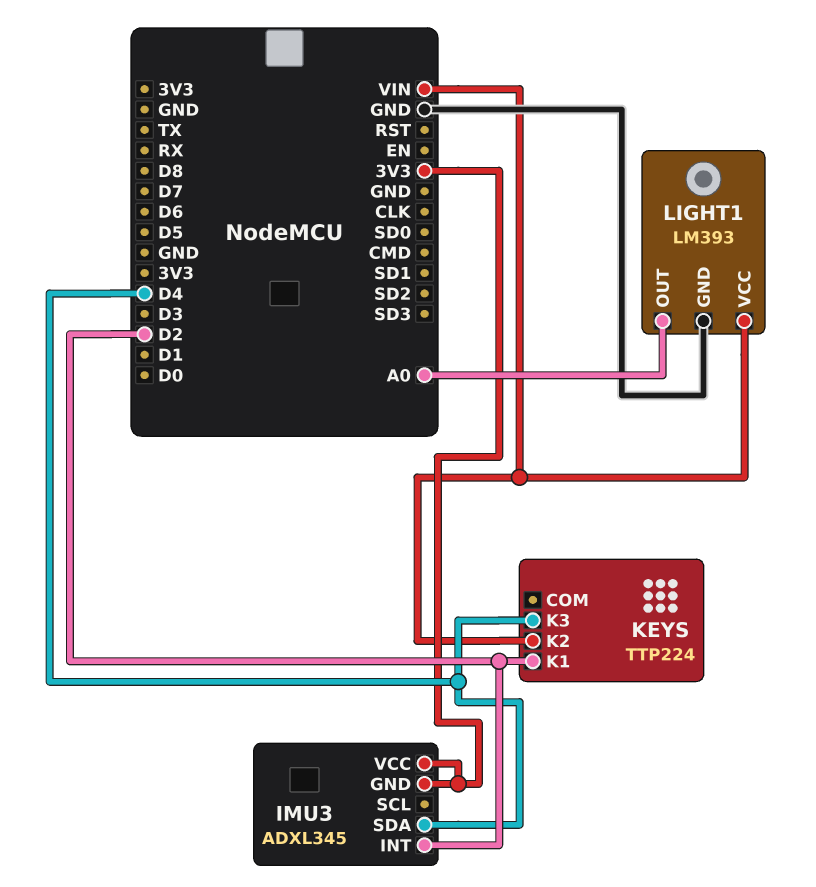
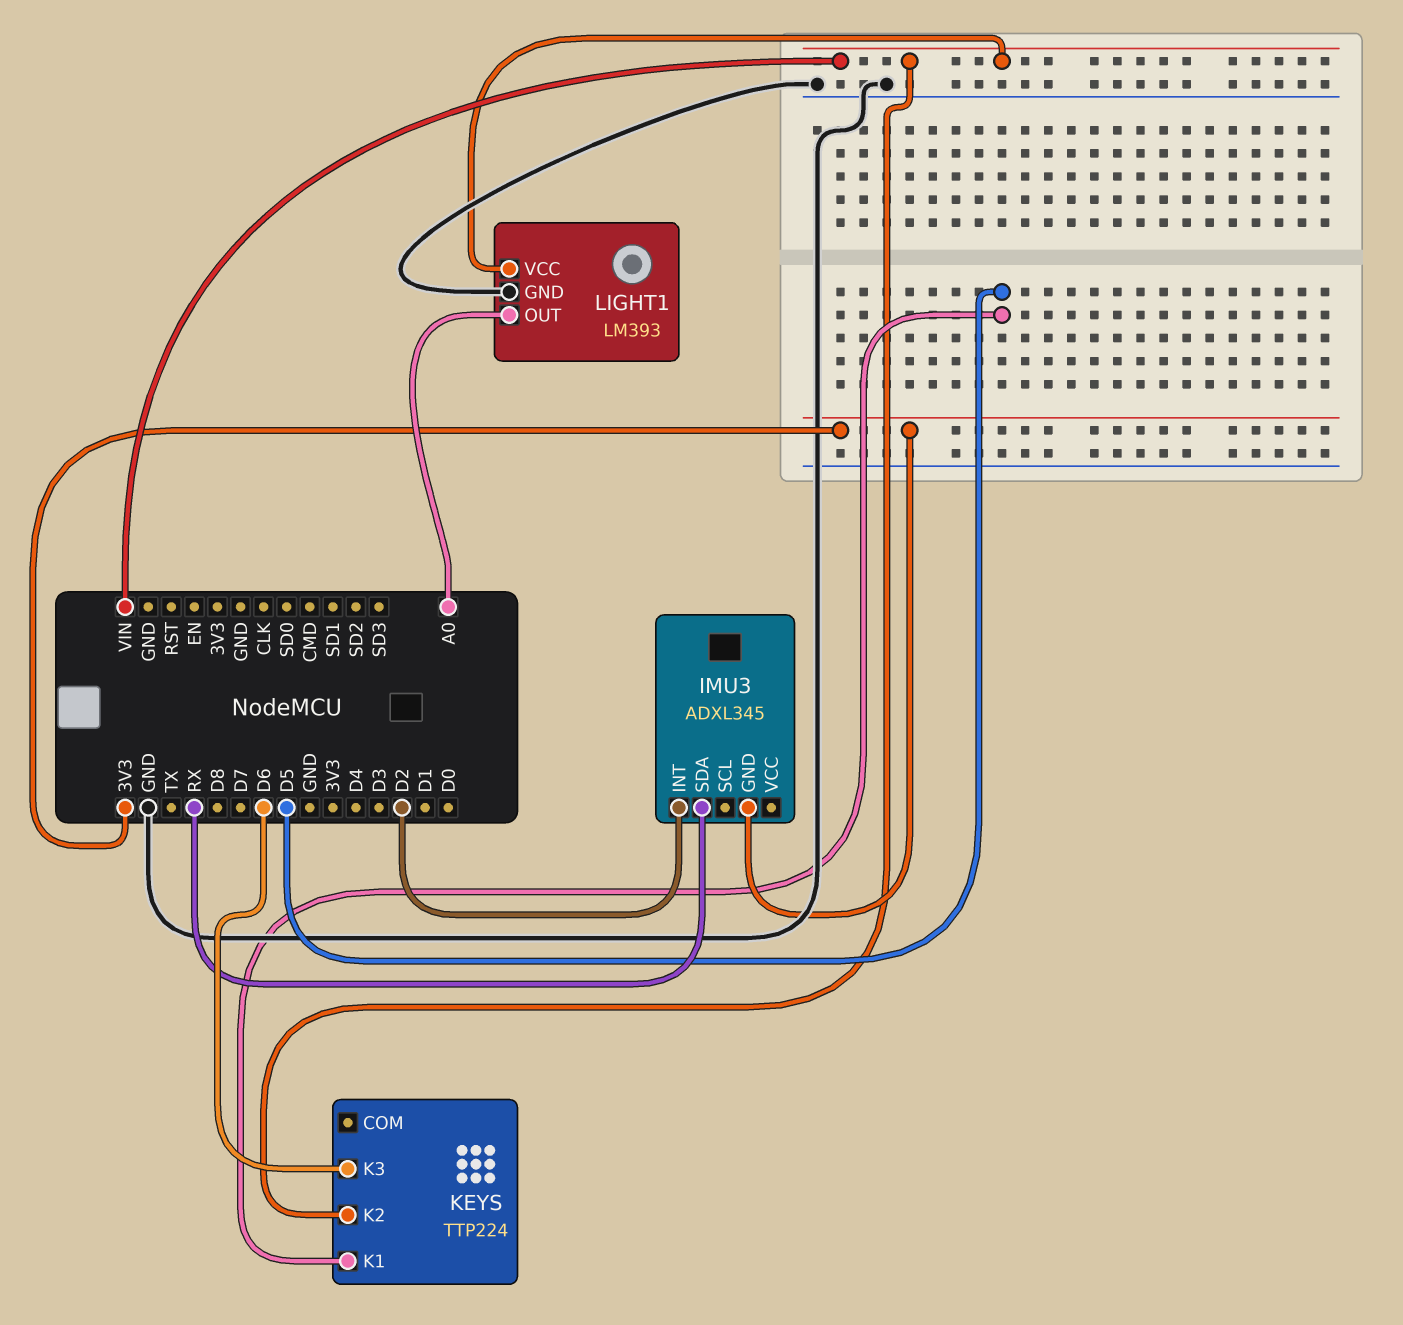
IMU3 pin SDA: D4 -> RX
IMU3 pin VCC: 3V3 -> none
KEYS pin K1: D2 -> D5
KEYS pin K3: D4 -> D6

